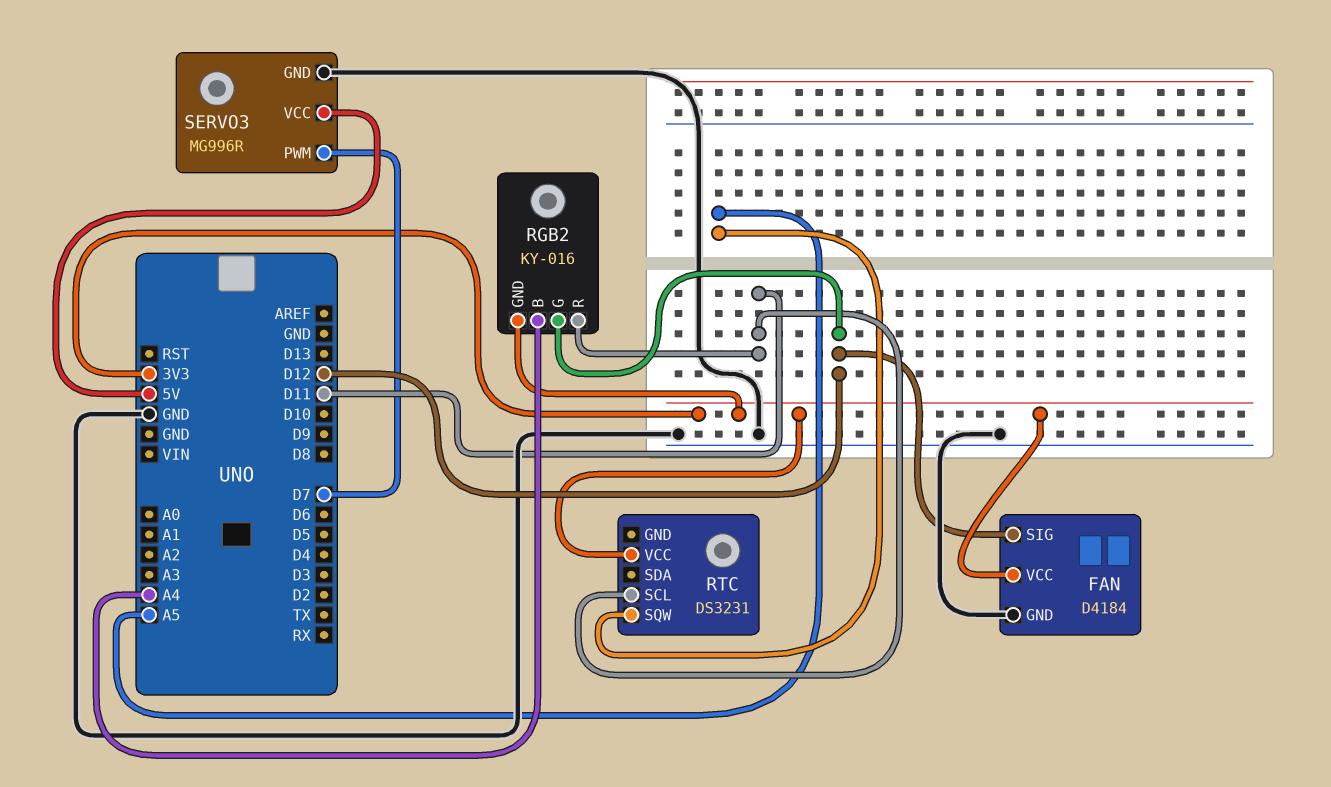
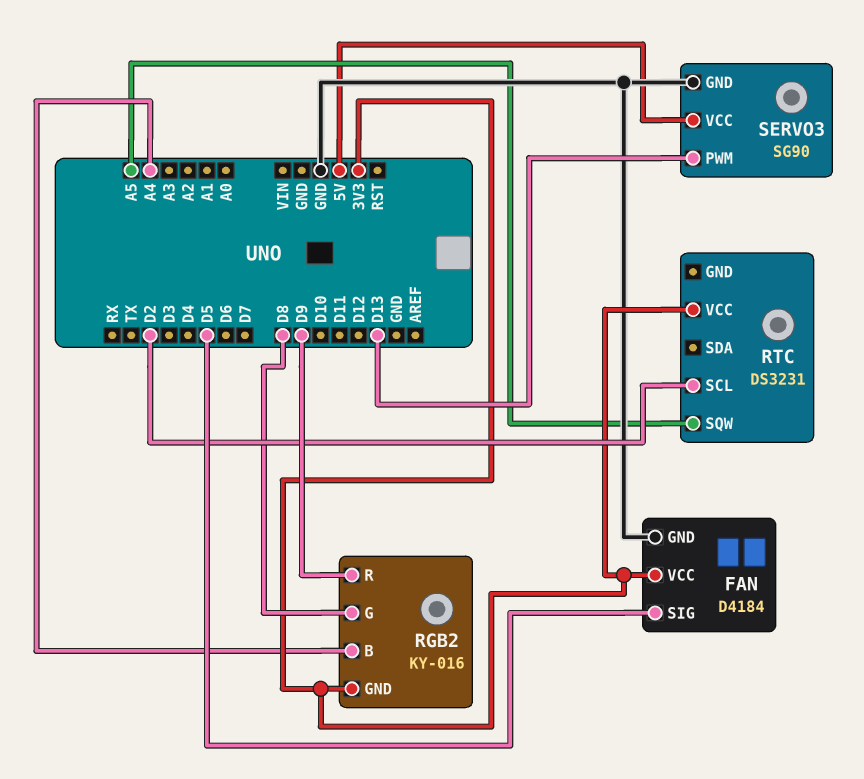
FAN pin SIG: D12 -> D5
RGB2 pin G: D12 -> D8
RGB2 pin R: D11 -> D9
RTC pin SCL: D11 -> D2
SERVO3: MG996R -> SG90
SERVO3 pin PWM: D7 -> D13

